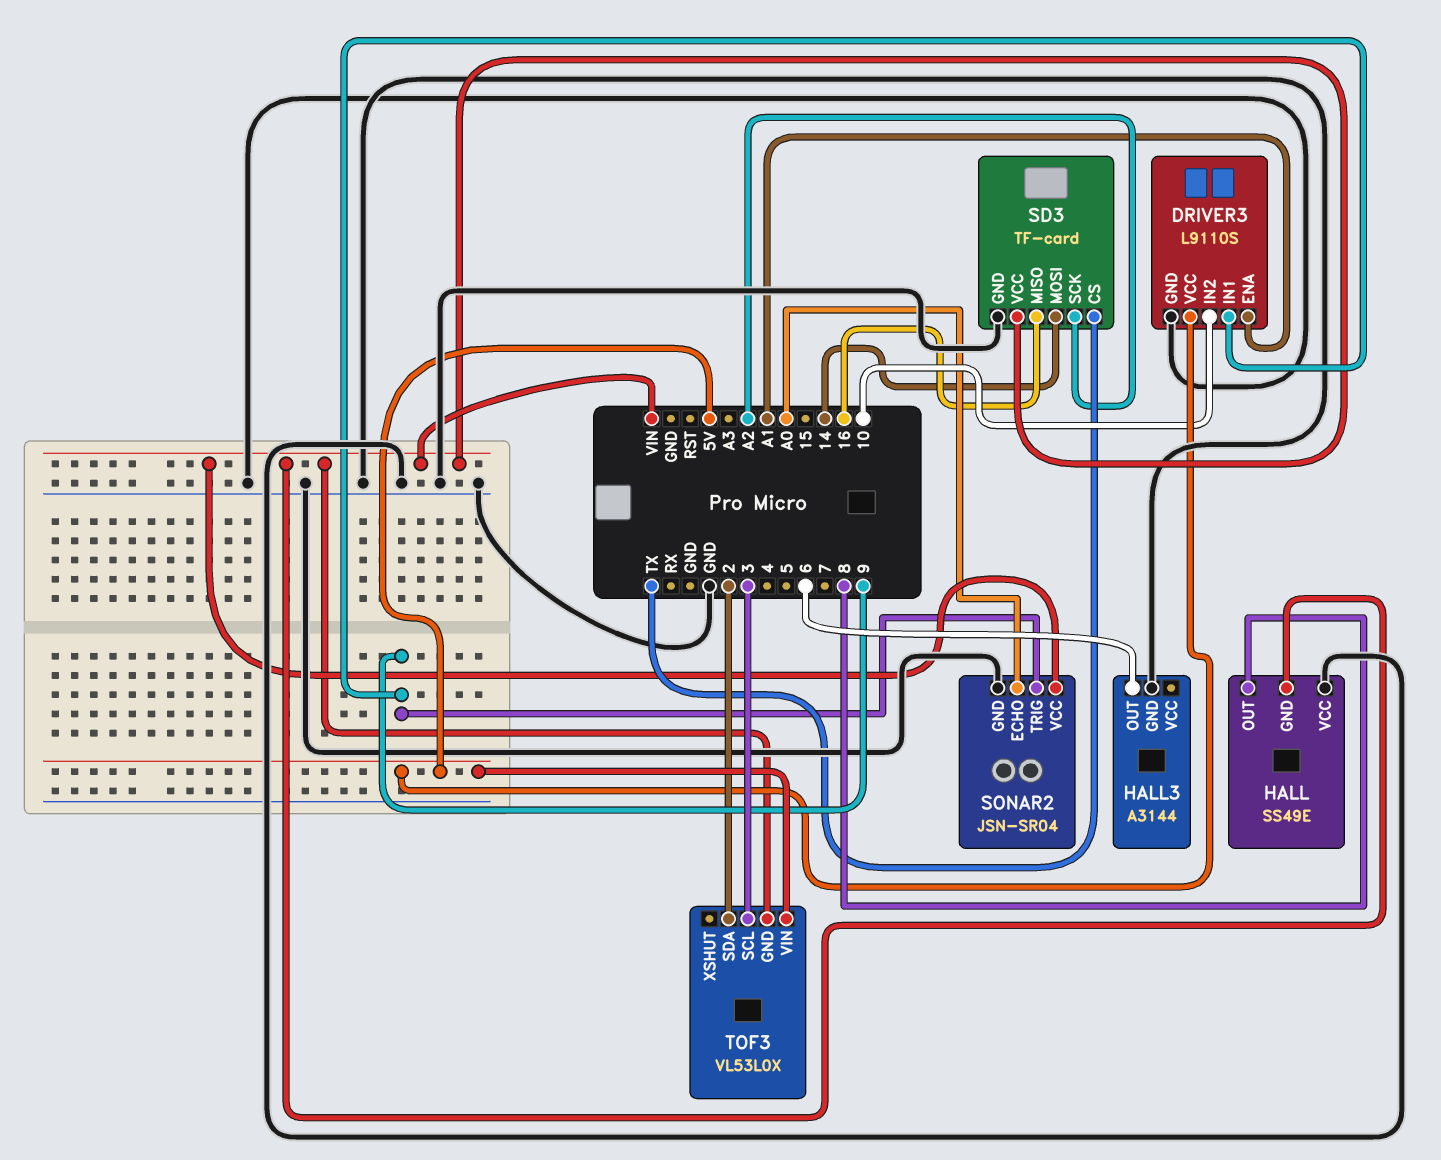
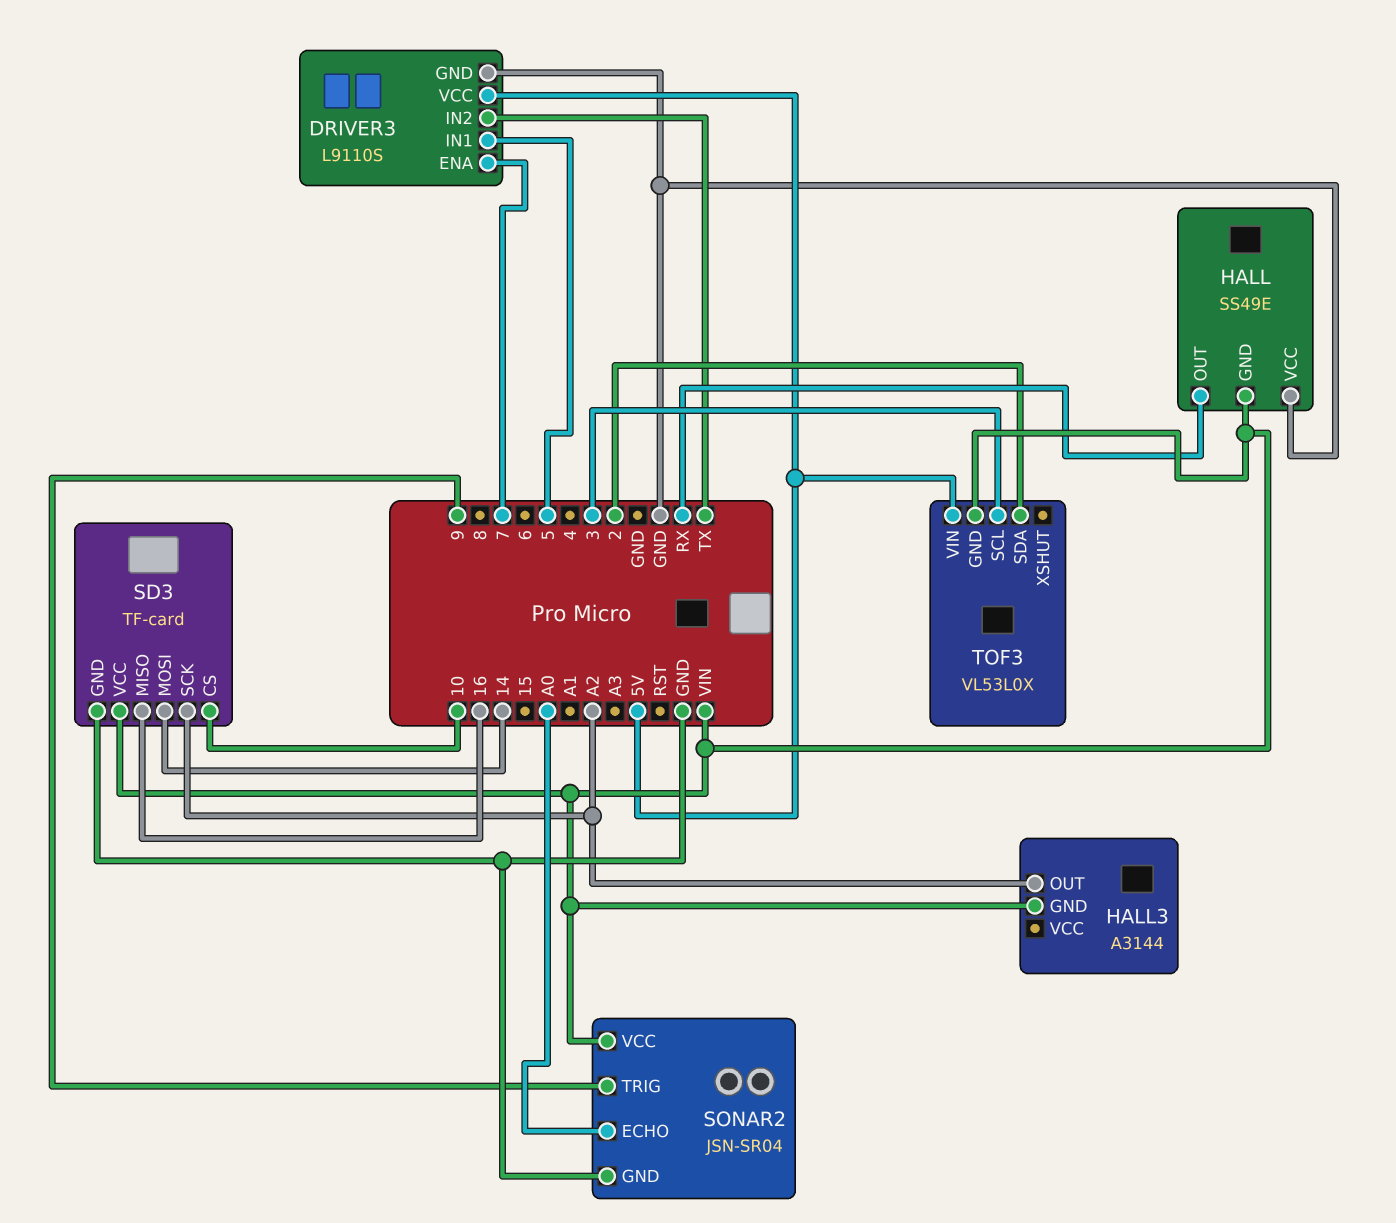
DRIVER3 pin ENA: A1 -> 7
DRIVER3 pin IN1: 9 -> 5
DRIVER3 pin IN2: 10 -> TX
HALL pin OUT: 8 -> RX
HALL3 pin GND: GND -> VIN
HALL3 pin OUT: 6 -> A2
SD3 pin CS: TX -> 10

